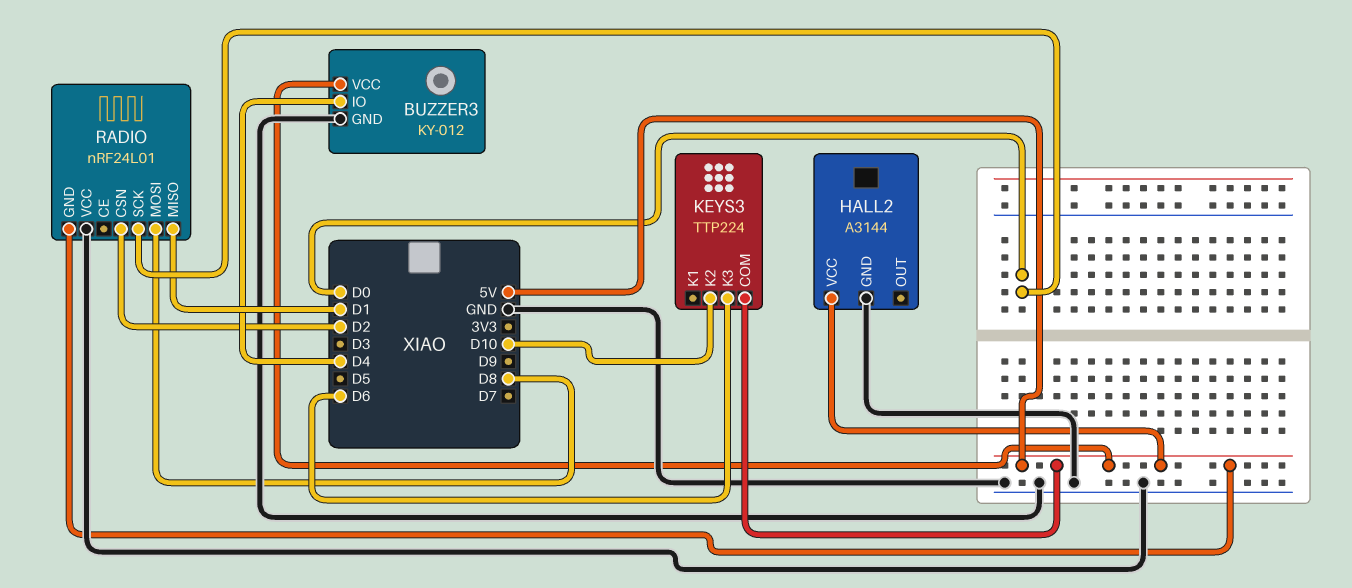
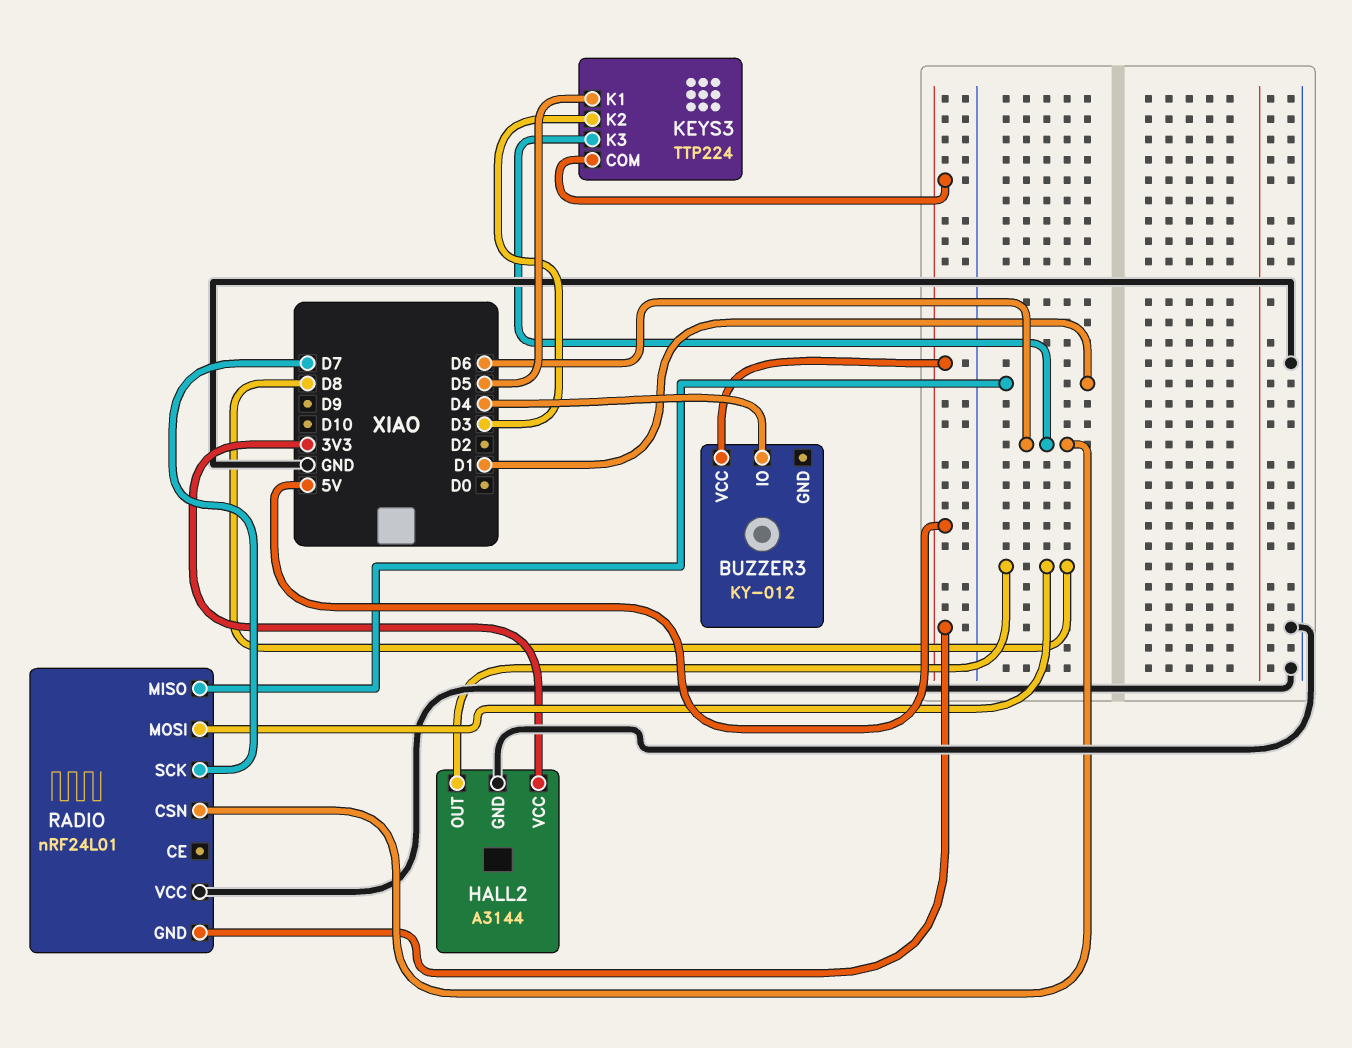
BUZZER3 pin GND: GND -> none
HALL2 pin OUT: none -> D8
HALL2 pin VCC: 5V -> 3V3
KEYS3 pin K1: none -> D5
KEYS3 pin K2: D10 -> D3
RADIO pin CSN: D2 -> D6
RADIO pin SCK: D0 -> D7

